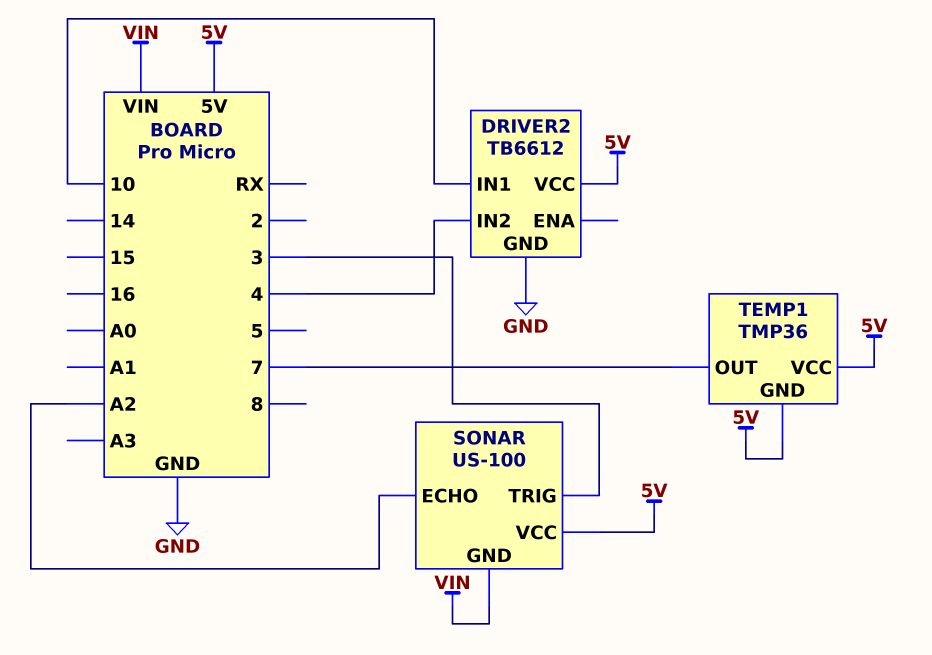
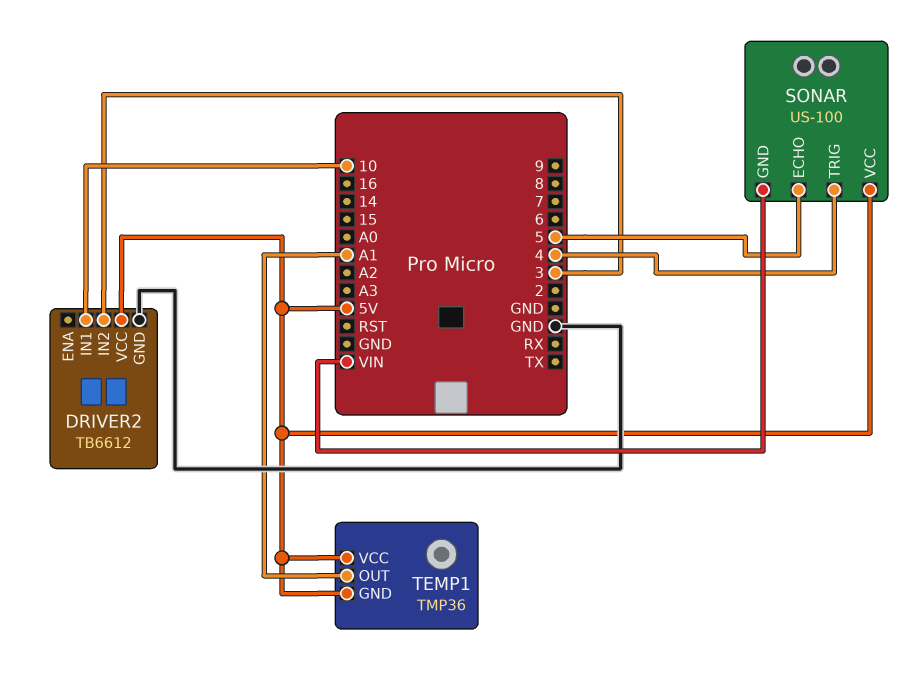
DRIVER2 pin IN2: 4 -> 3
SONAR pin ECHO: A2 -> 5
SONAR pin TRIG: 3 -> 4
TEMP1 pin OUT: 7 -> A1

